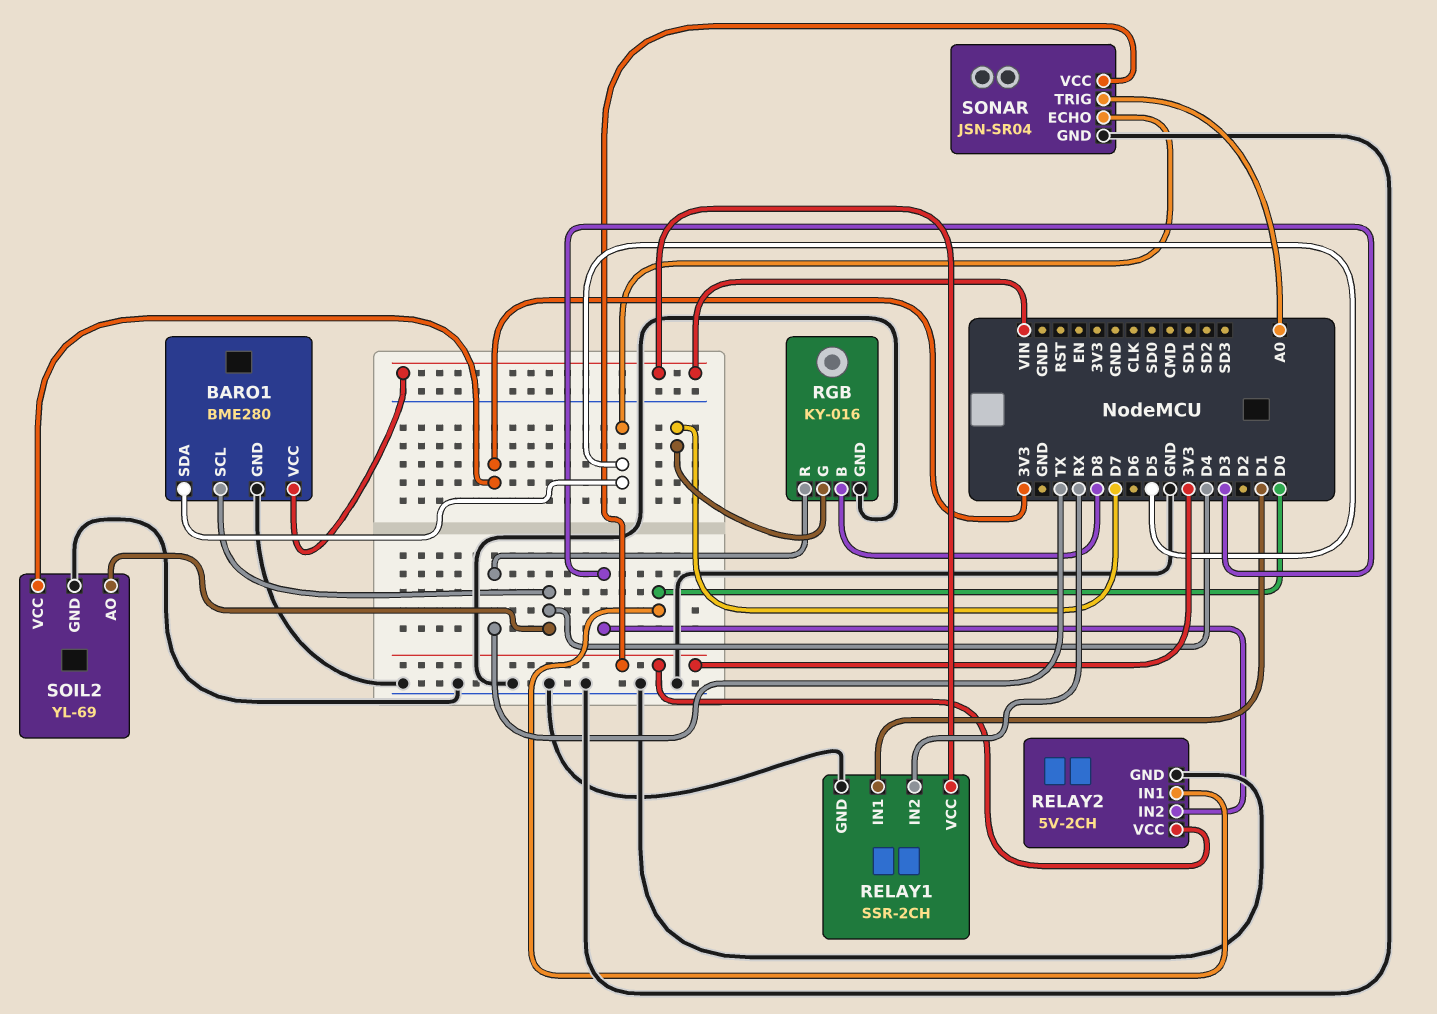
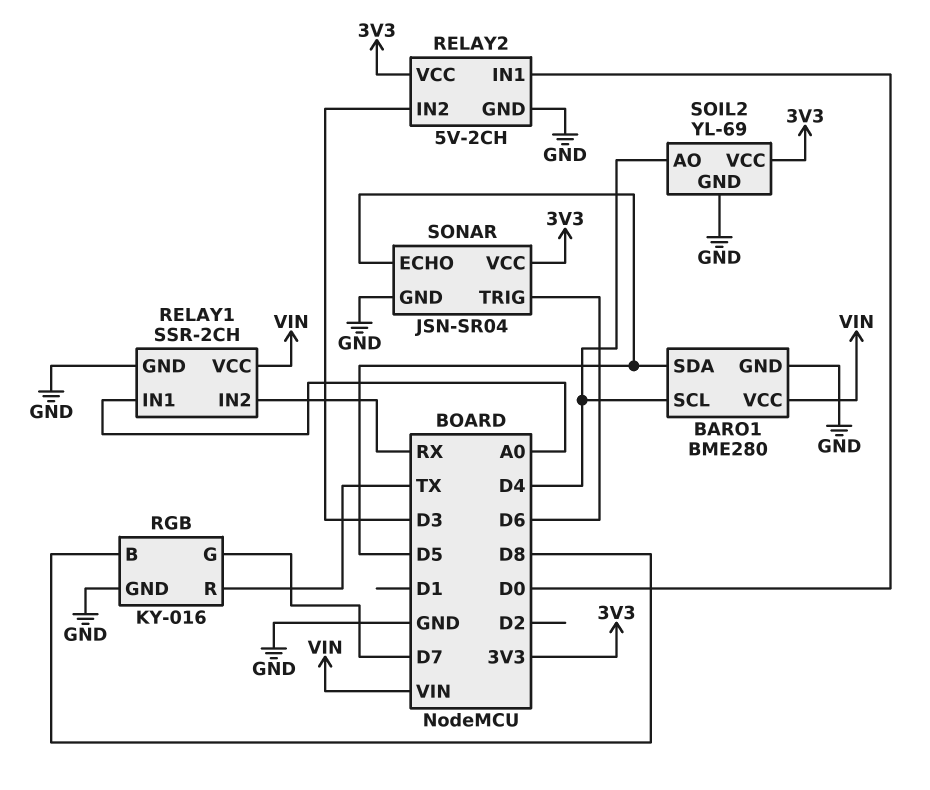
RELAY1 pin IN1: D1 -> A0
SONAR pin TRIG: A0 -> D6

